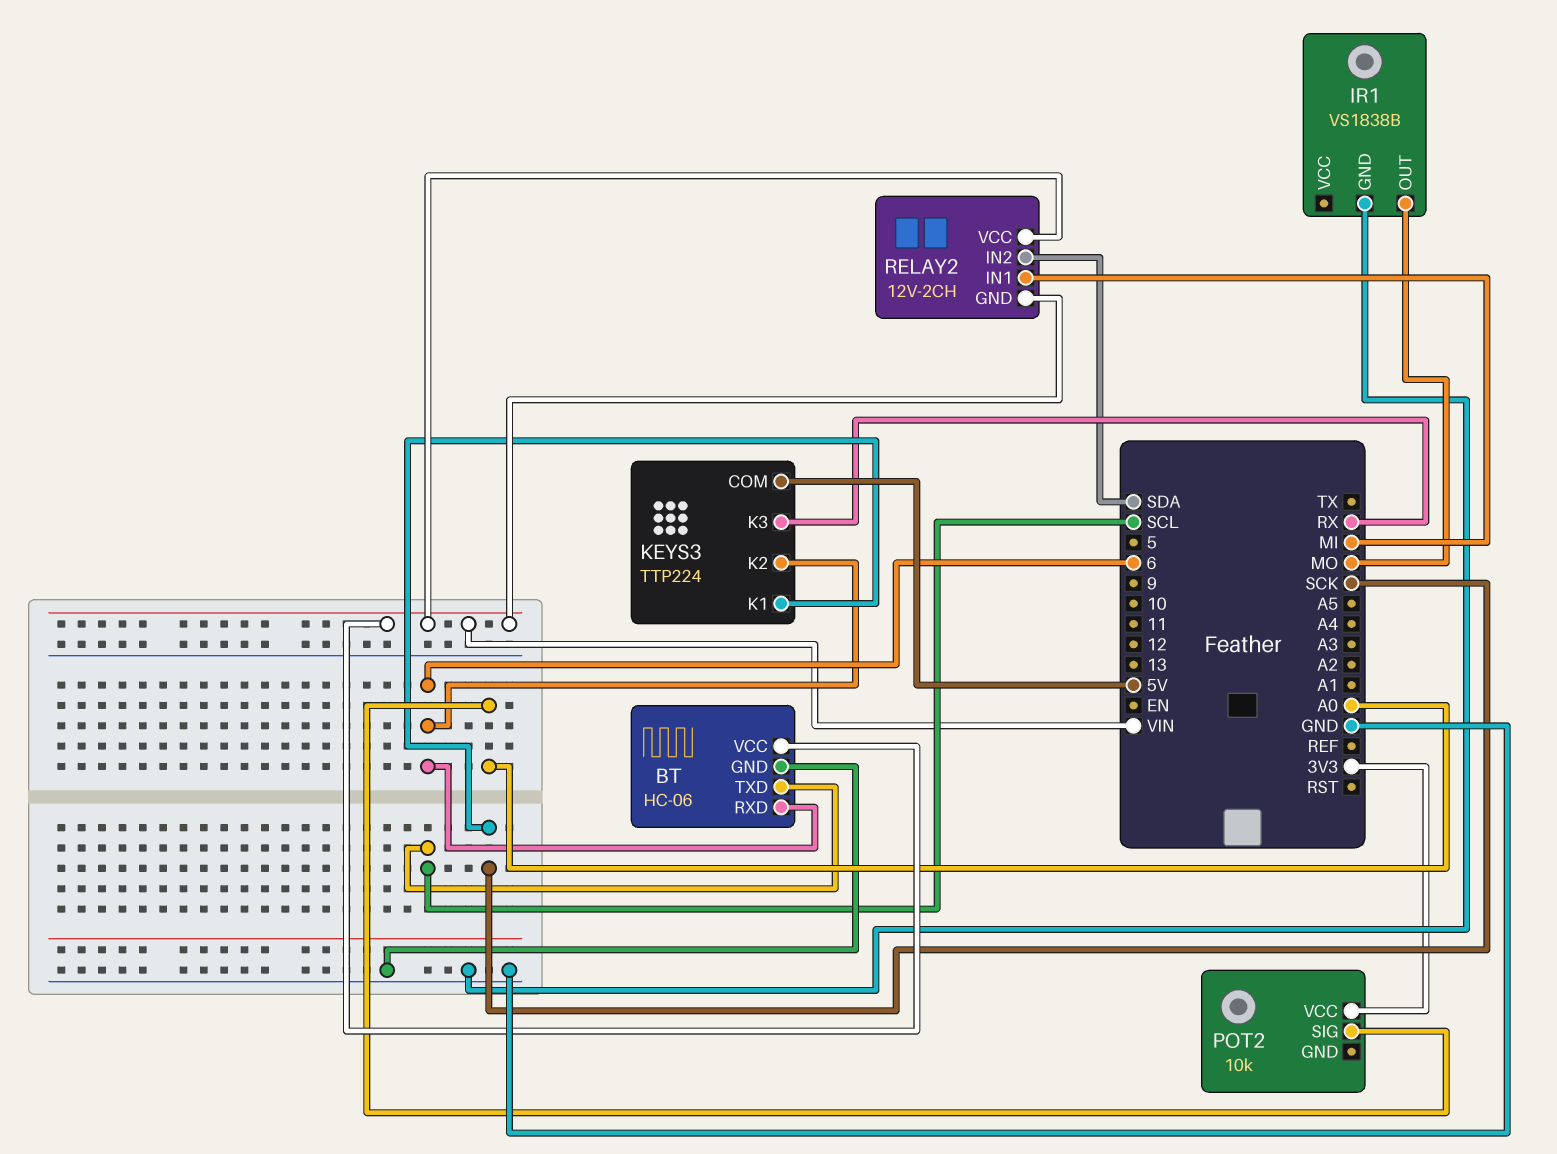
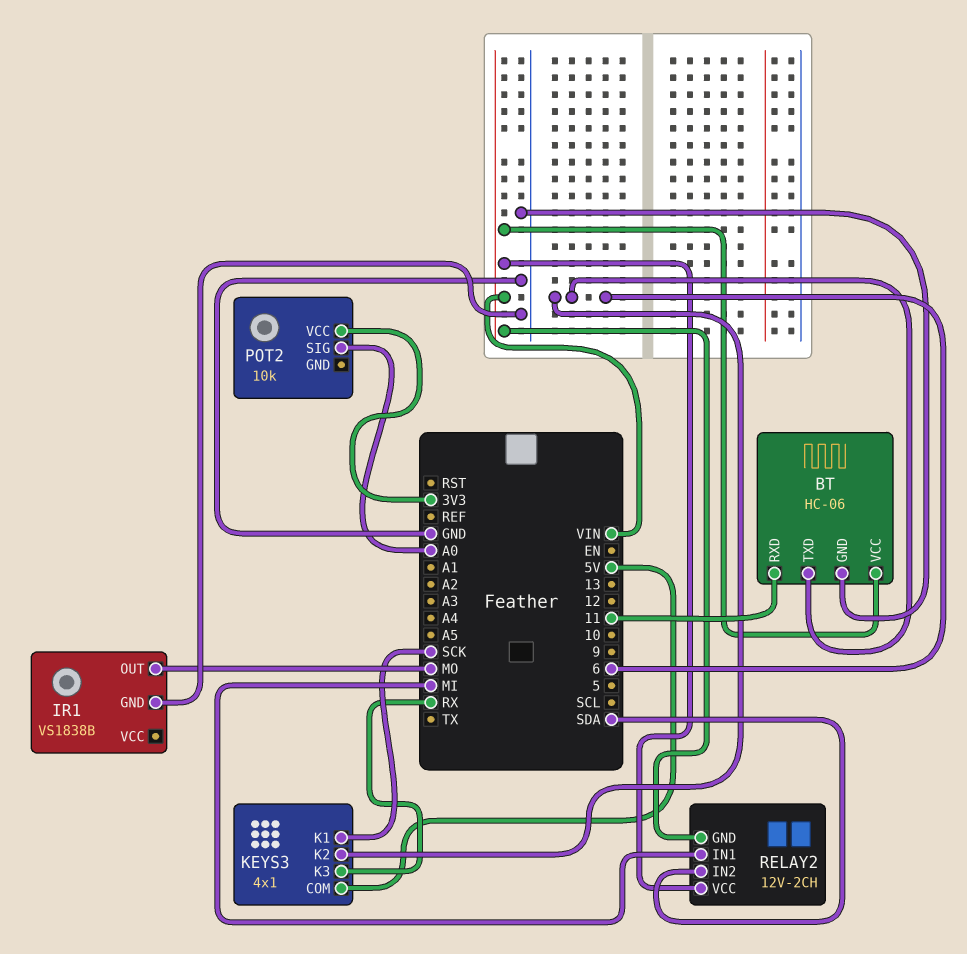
BT pin RXD: 6 -> 11
BT pin TXD: SCL -> 6
KEYS3: TTP224 -> 4x1

